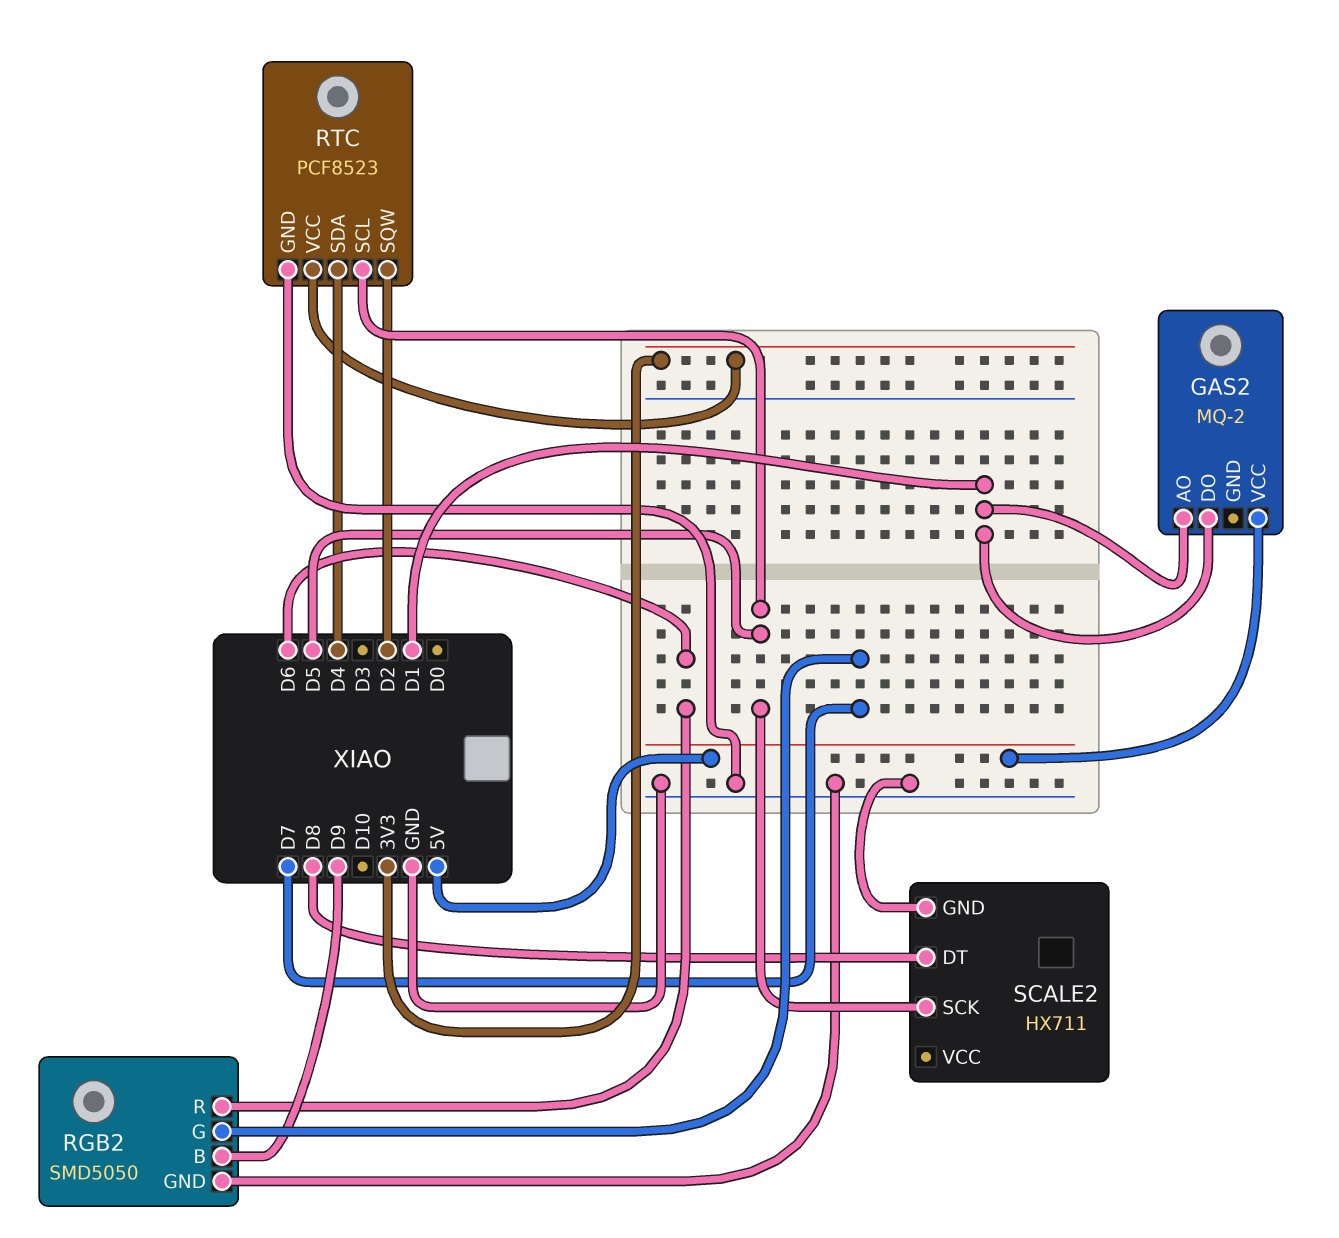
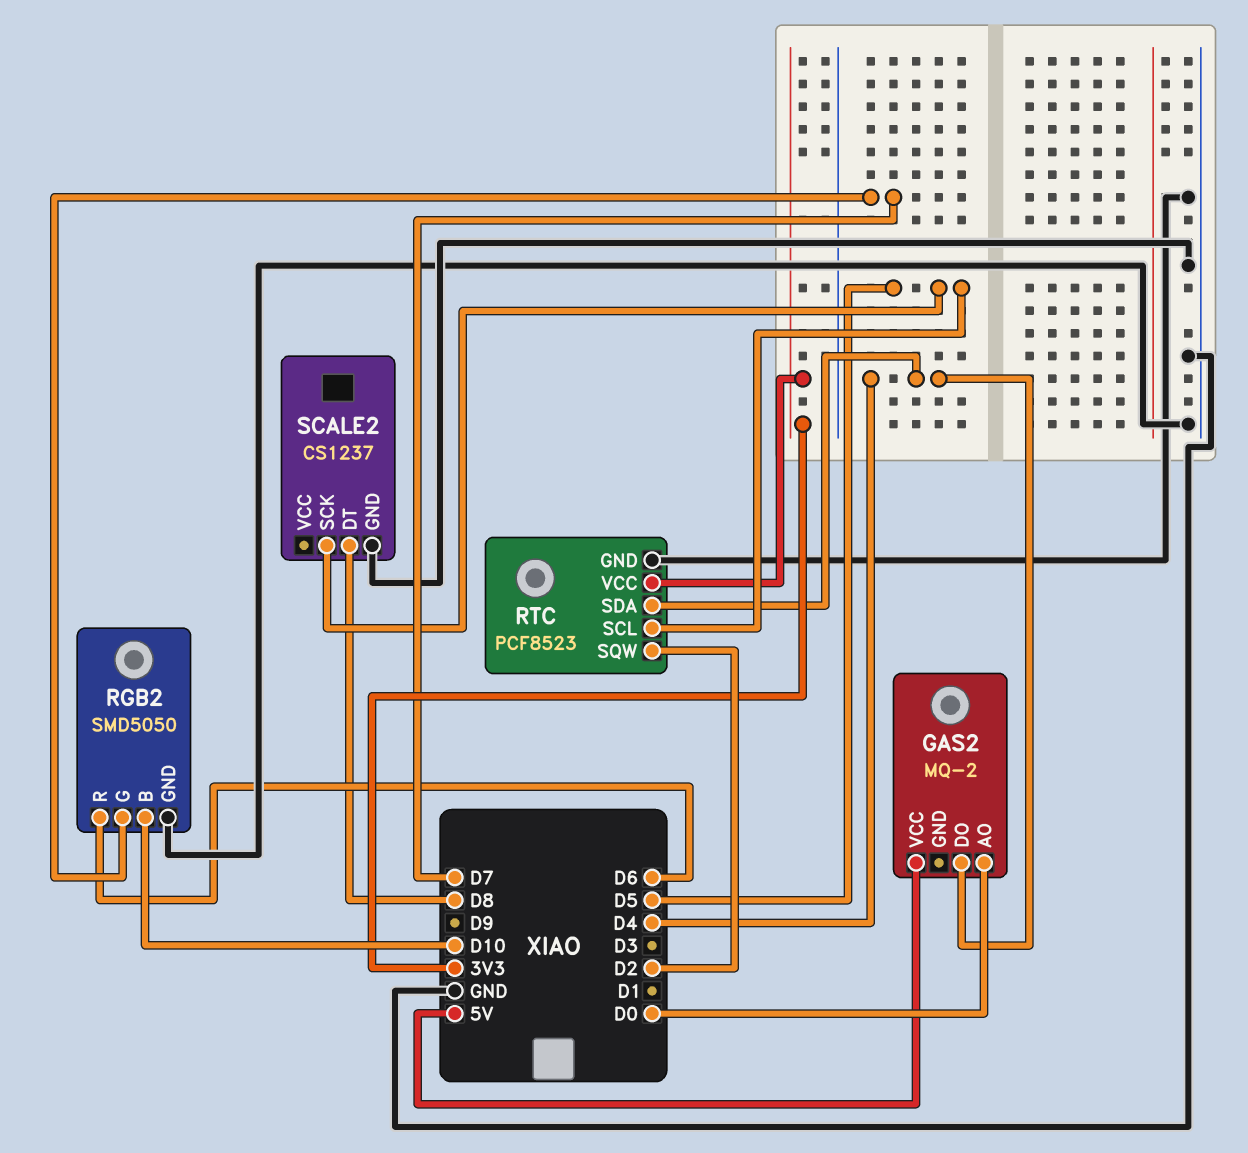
GAS2 pin AO: D1 -> D0
GAS2 pin DO: D1 -> D4
RGB2 pin B: D9 -> D10
SCALE2: HX711 -> CS1237

